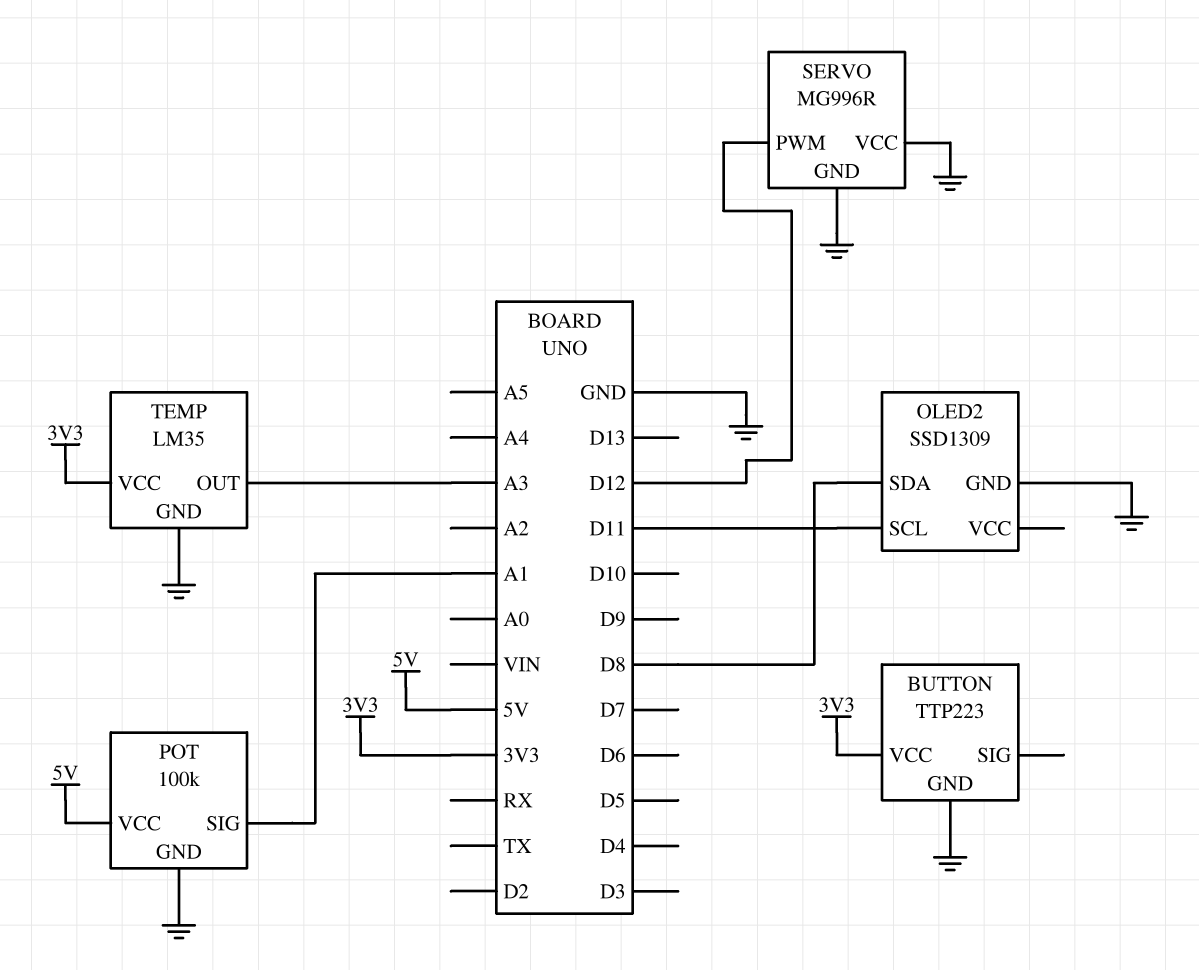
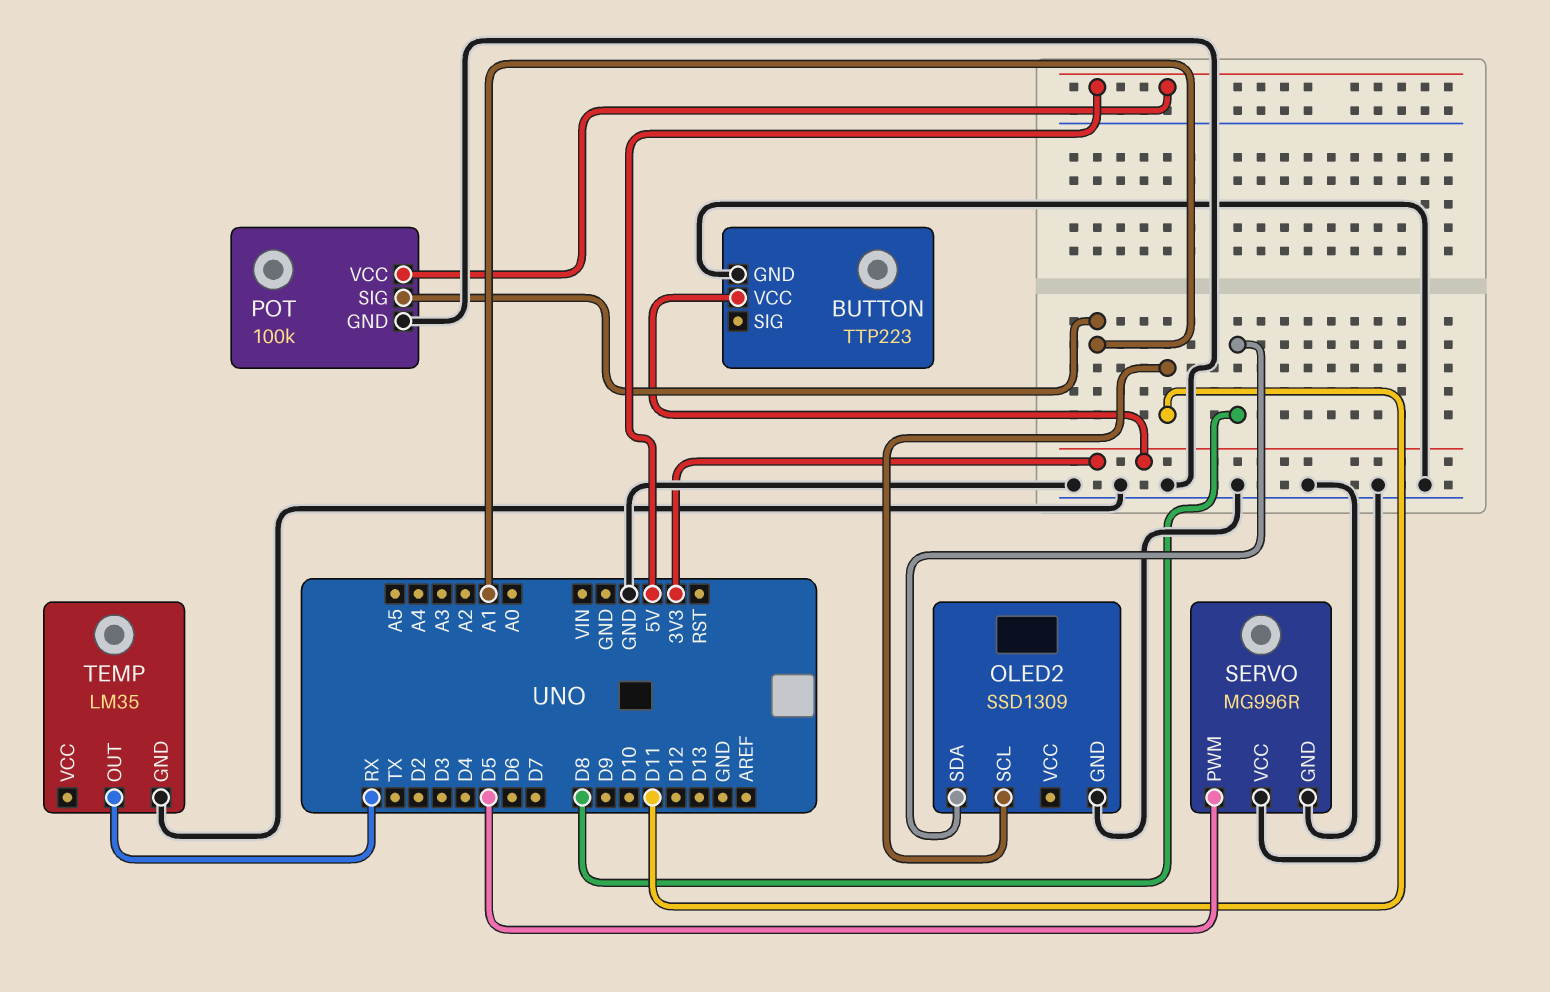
SERVO pin PWM: D12 -> D5
TEMP pin OUT: A3 -> RX
TEMP pin VCC: 3V3 -> none

